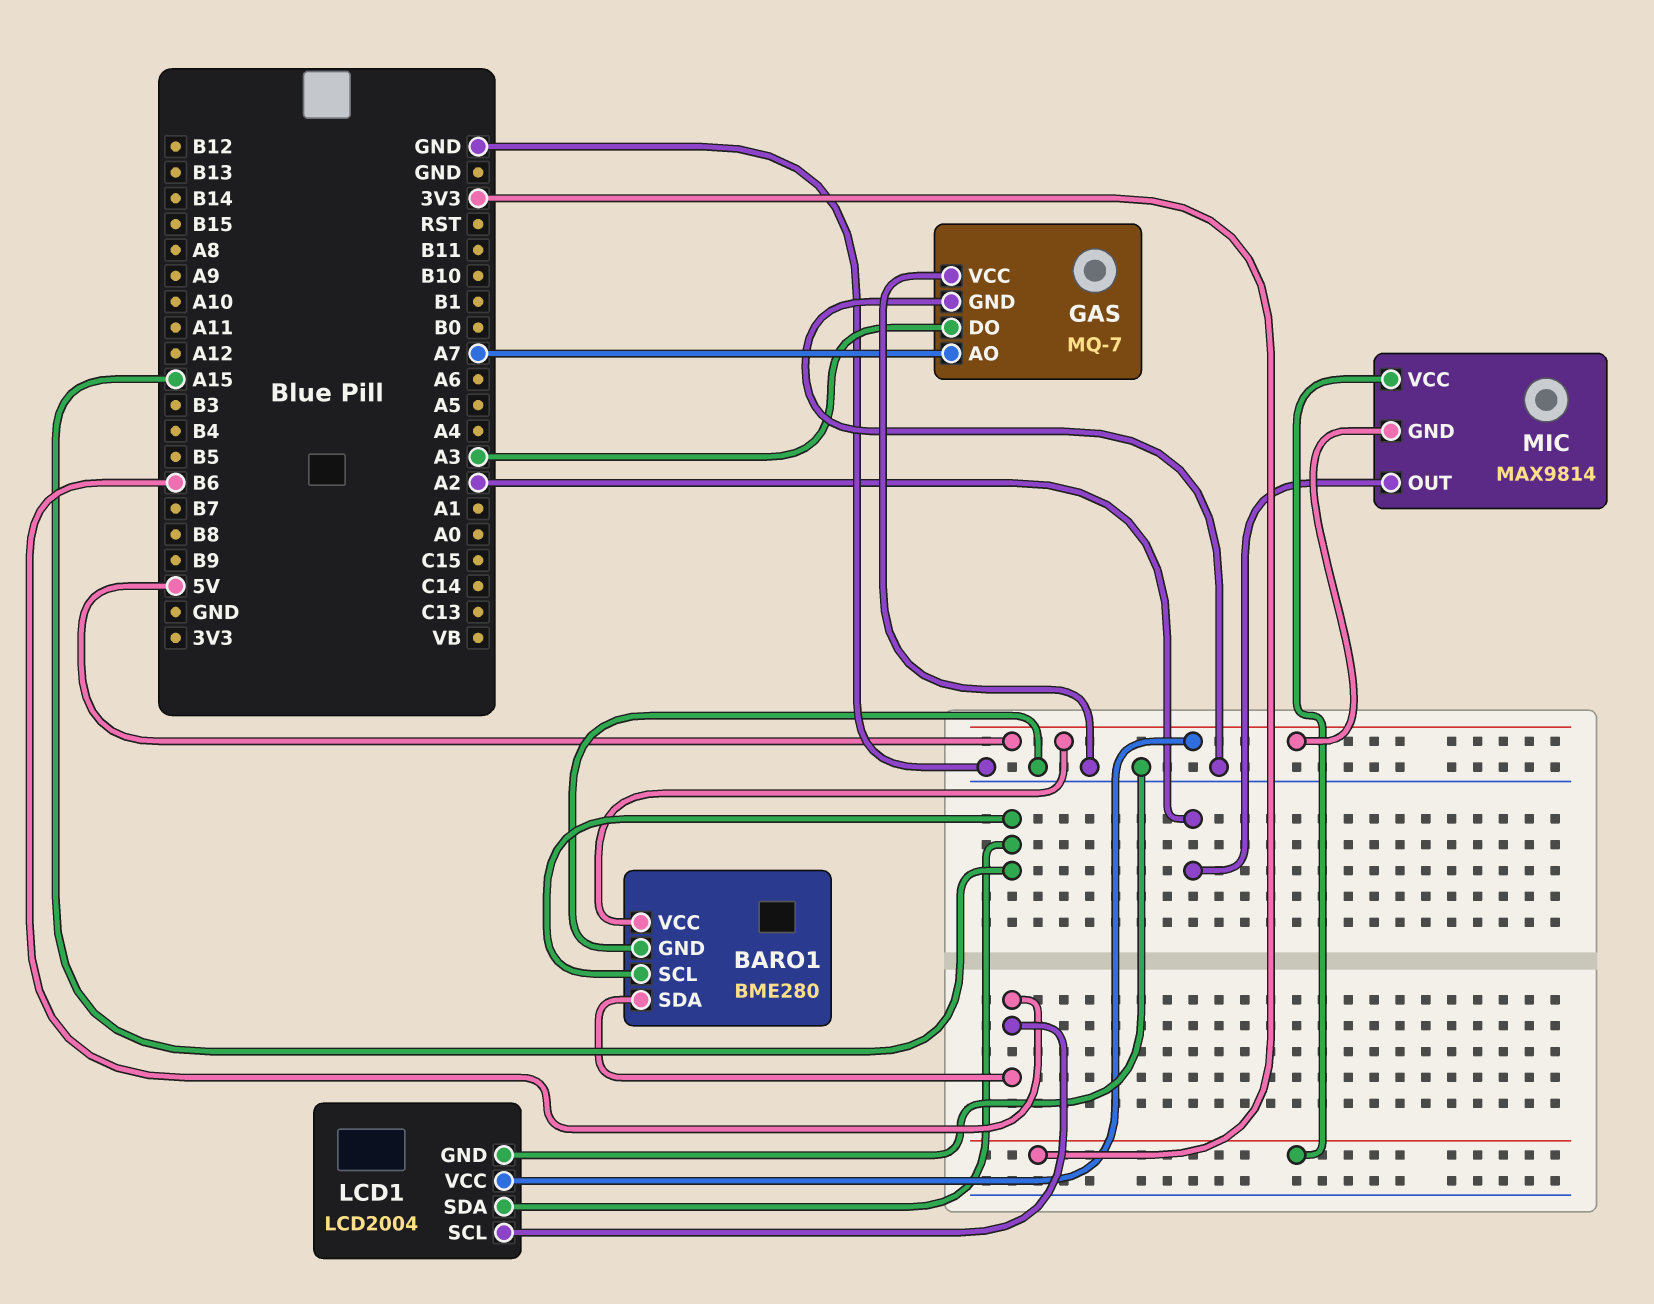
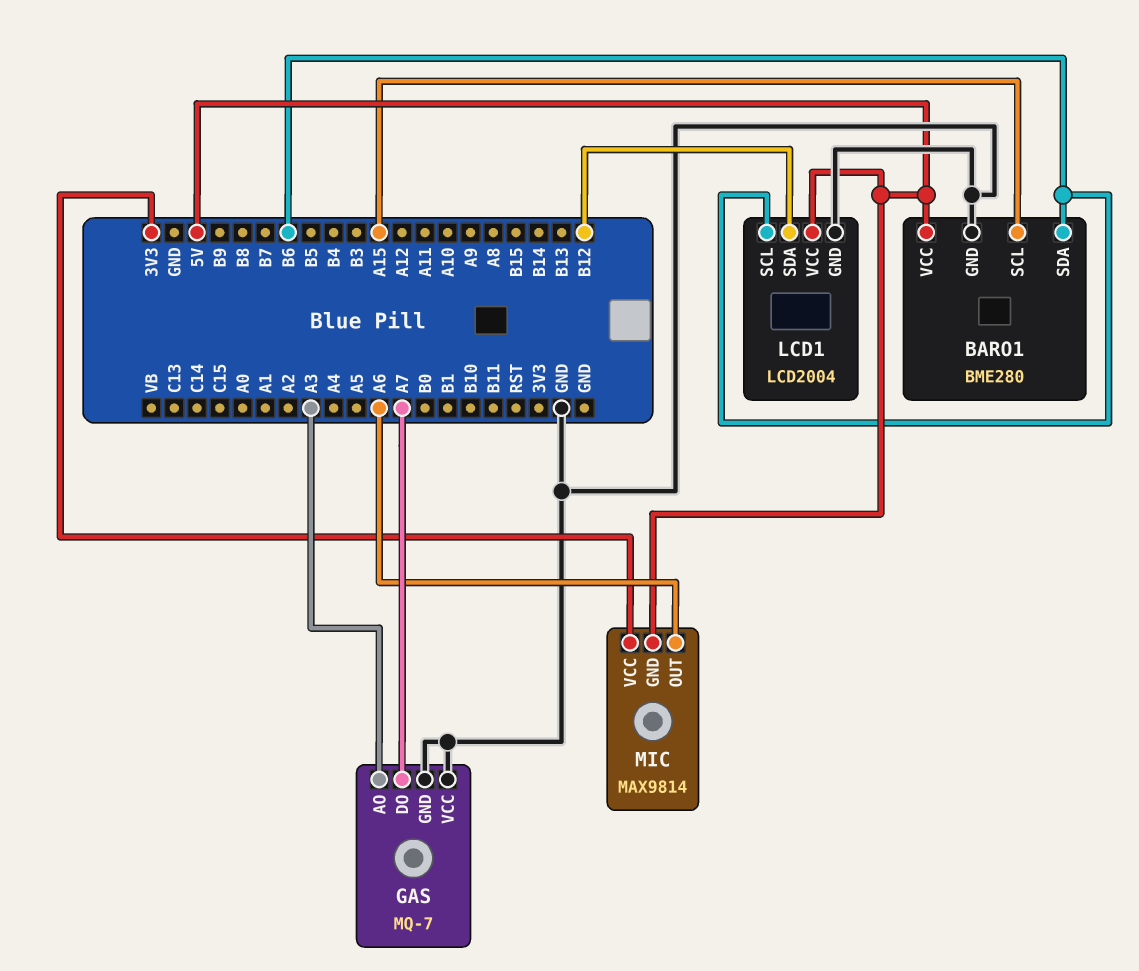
GAS pin AO: A7 -> A3
GAS pin DO: A3 -> A7
LCD1 pin SDA: A15 -> B12
MIC pin OUT: A2 -> A6

